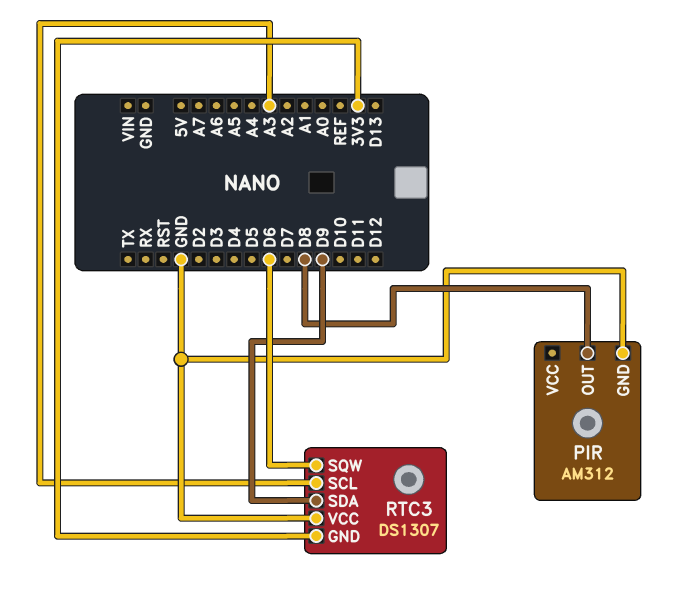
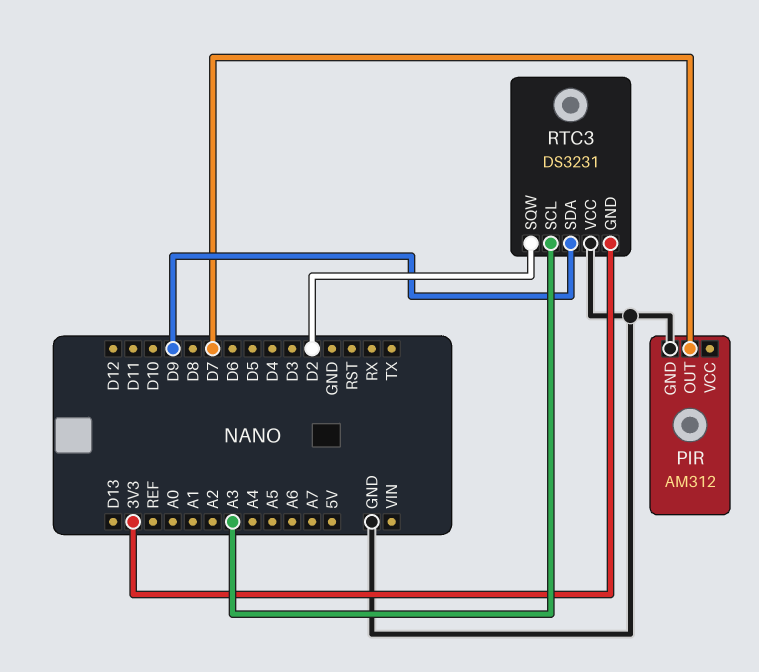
PIR pin OUT: D8 -> D7
RTC3: DS1307 -> DS3231
RTC3 pin SQW: D6 -> D2

